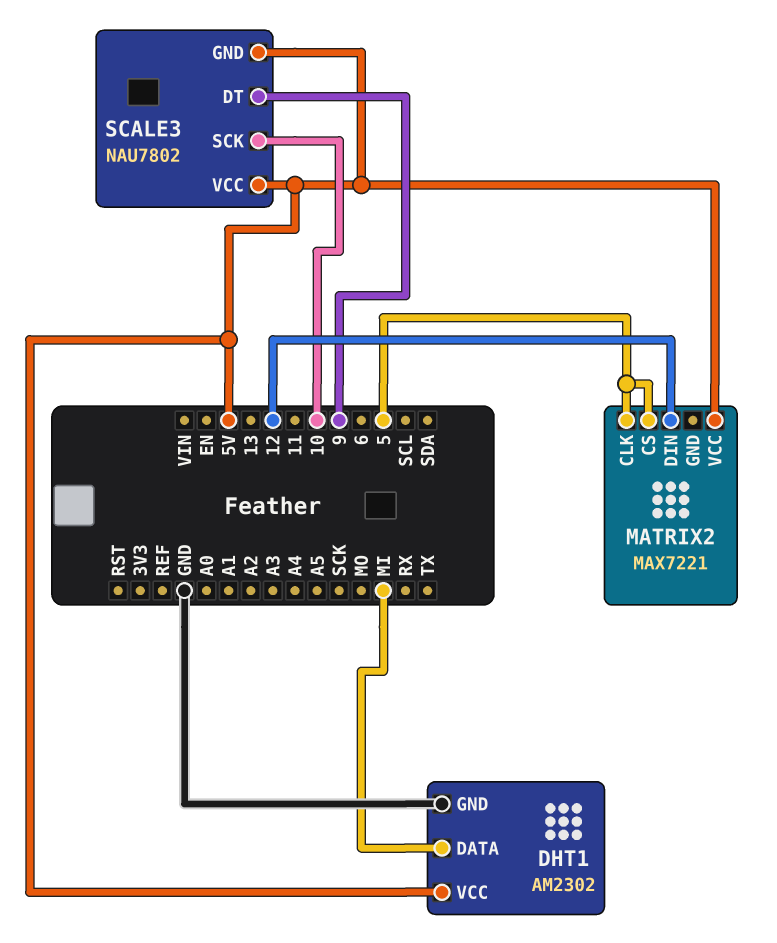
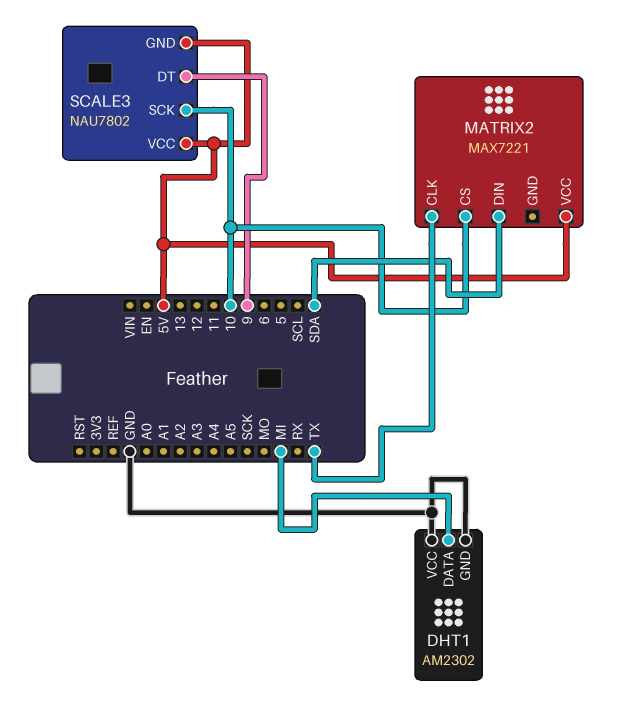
DHT1 pin VCC: 5V -> GND
MATRIX2 pin CLK: 5 -> TX
MATRIX2 pin CS: 5 -> 10
MATRIX2 pin DIN: 12 -> SDA

